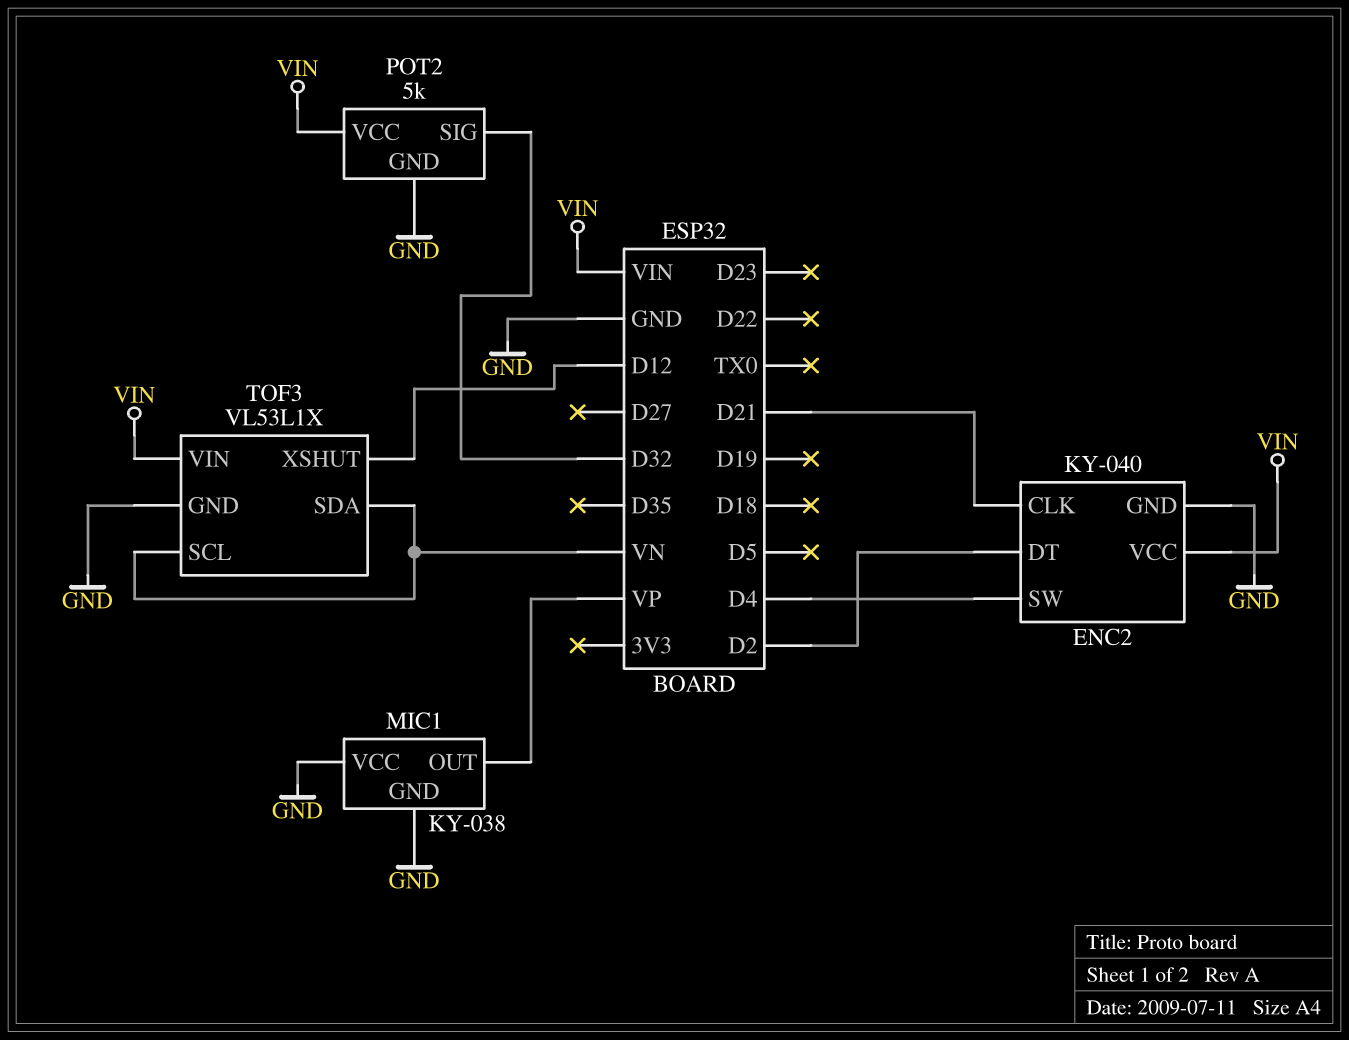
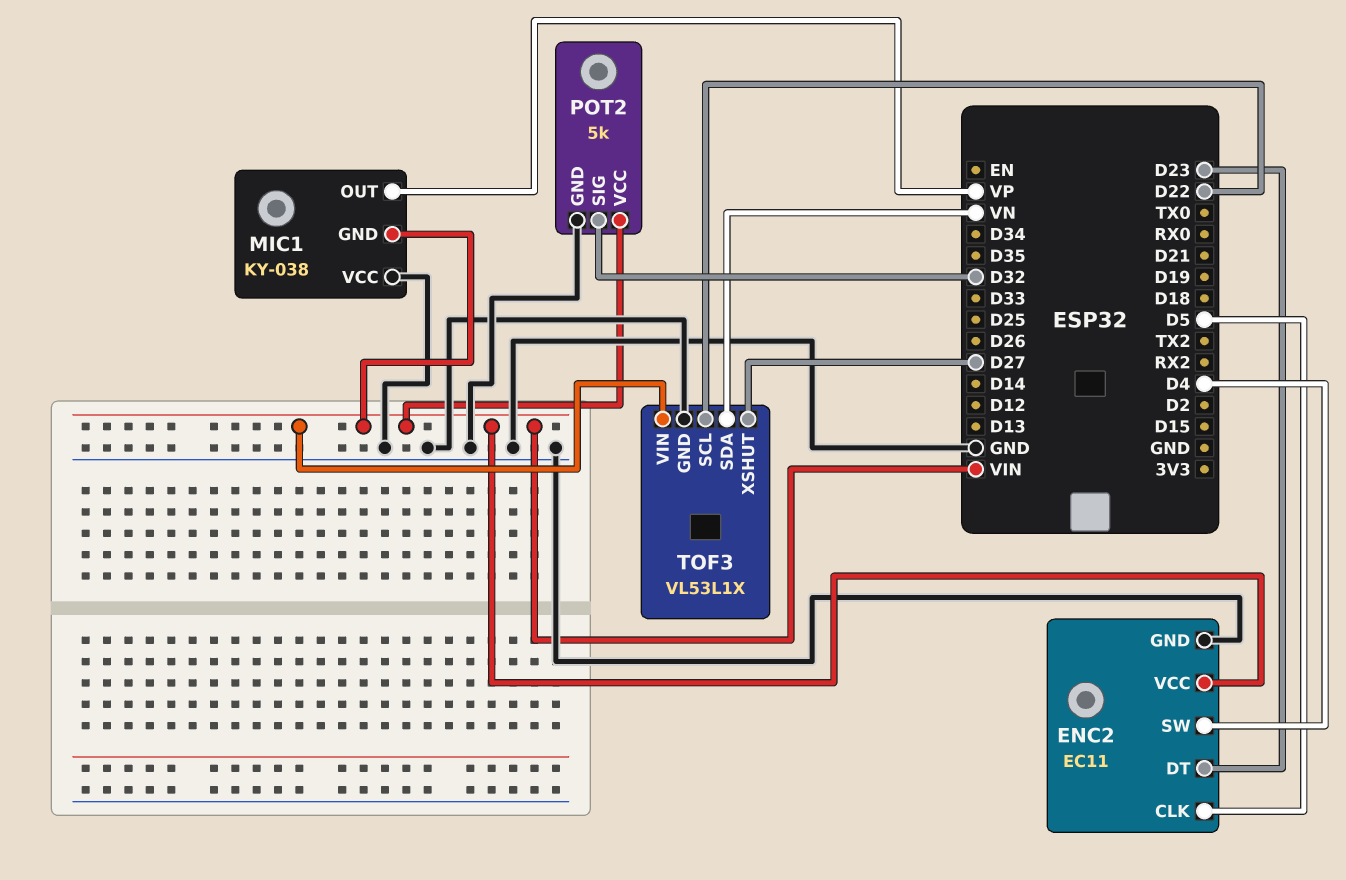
ENC2: KY-040 -> EC11
ENC2 pin CLK: D21 -> D5
ENC2 pin DT: D2 -> D23
MIC1 pin GND: GND -> VIN
TOF3 pin SCL: VN -> D22
TOF3 pin XSHUT: D12 -> D27

